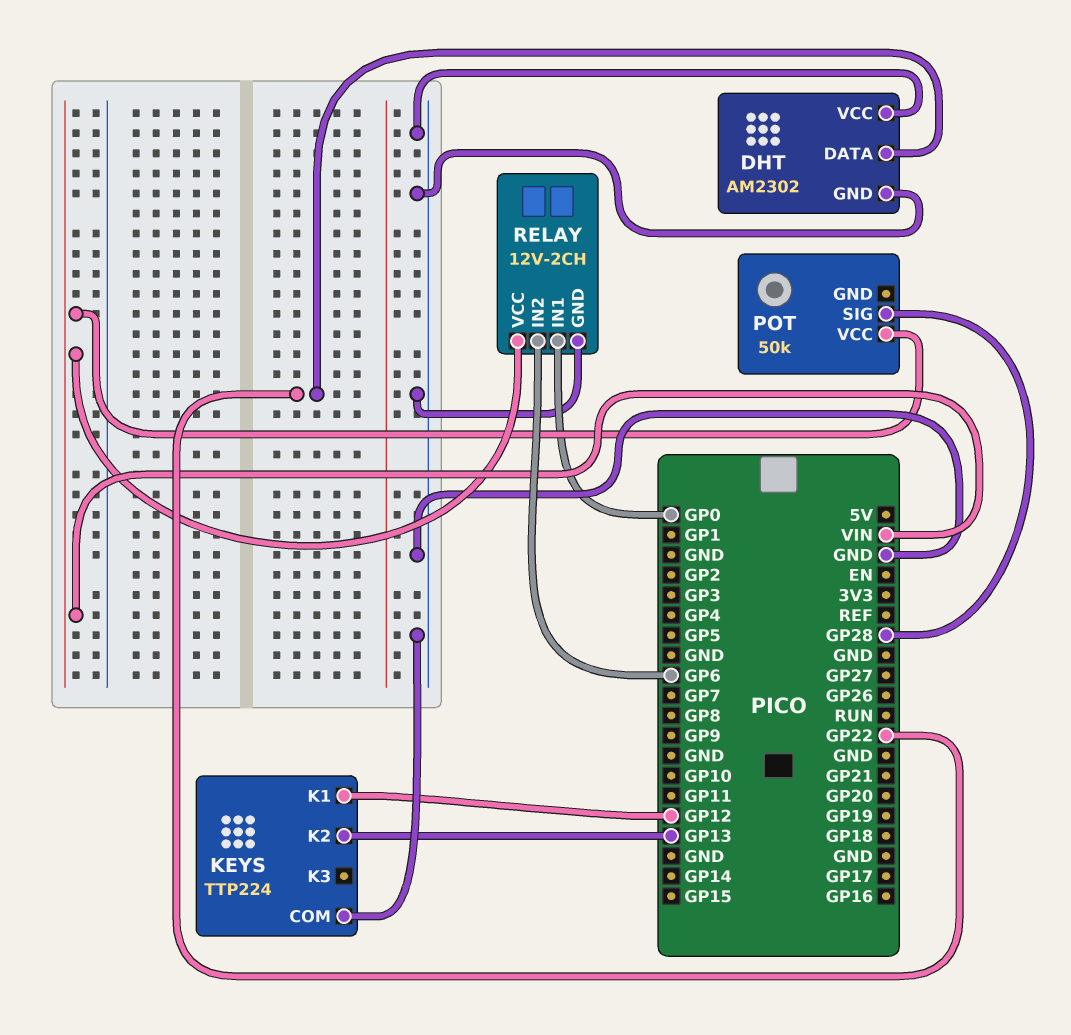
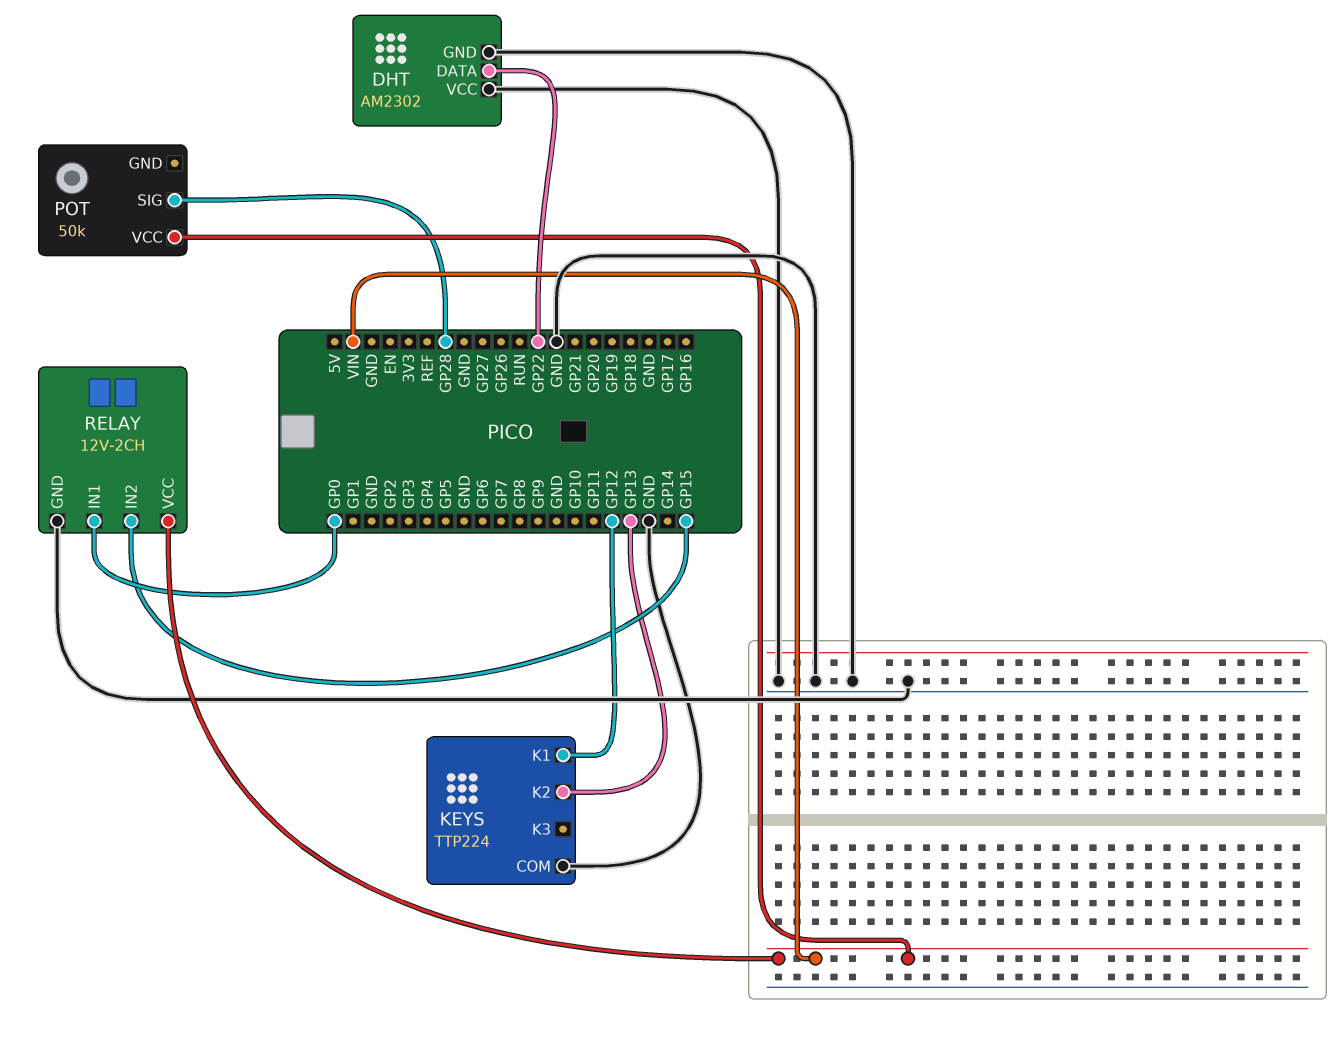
RELAY pin IN2: GP6 -> GP15

